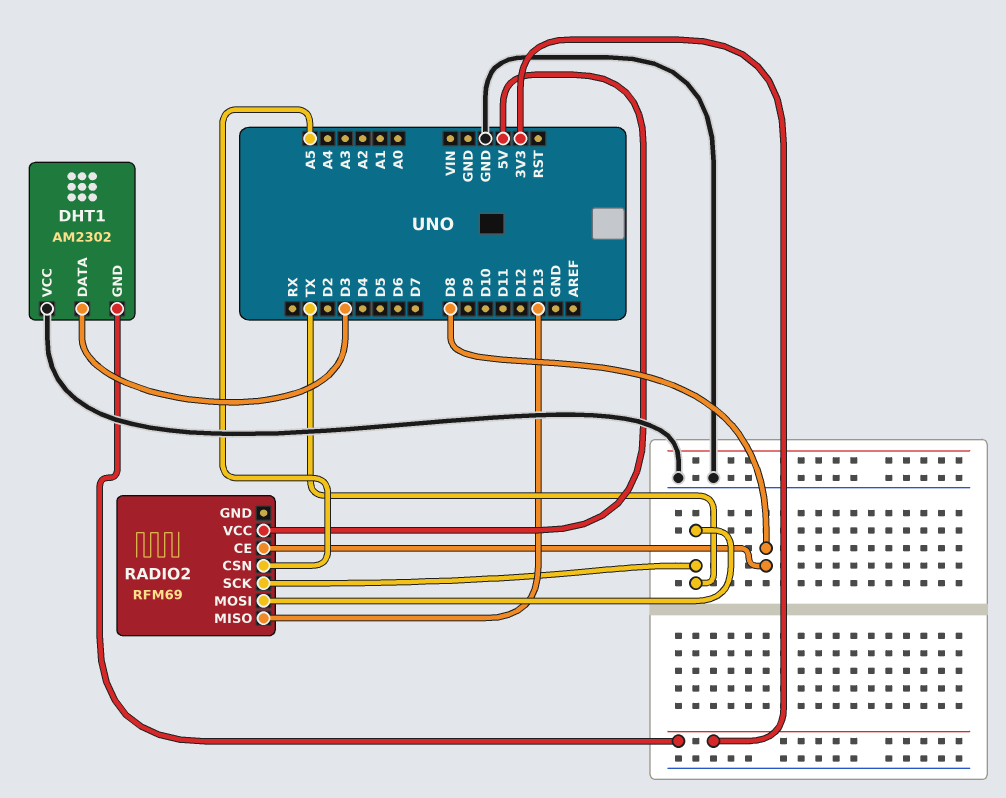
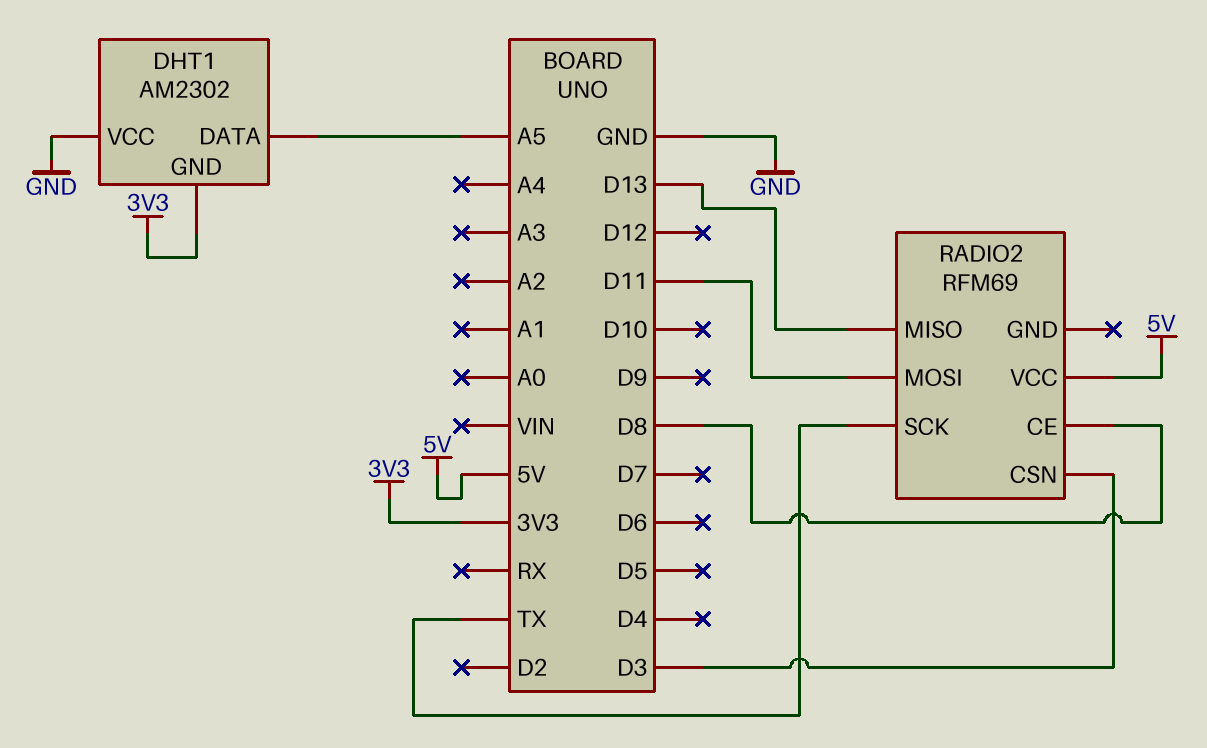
DHT1 pin DATA: D3 -> A5
RADIO2 pin CSN: A5 -> D3
RADIO2 pin MOSI: TX -> D11

